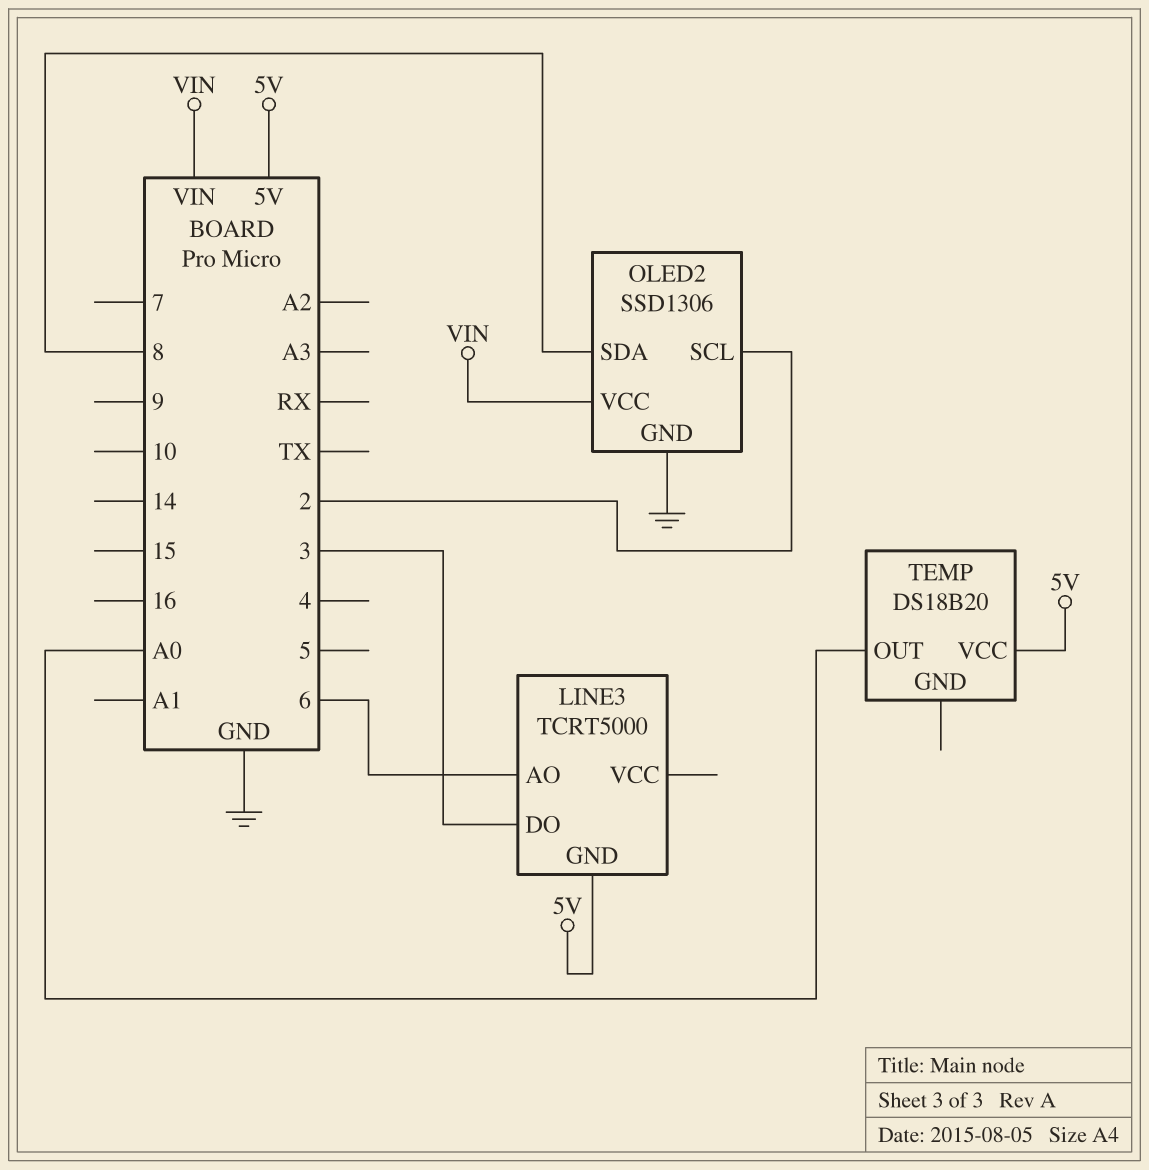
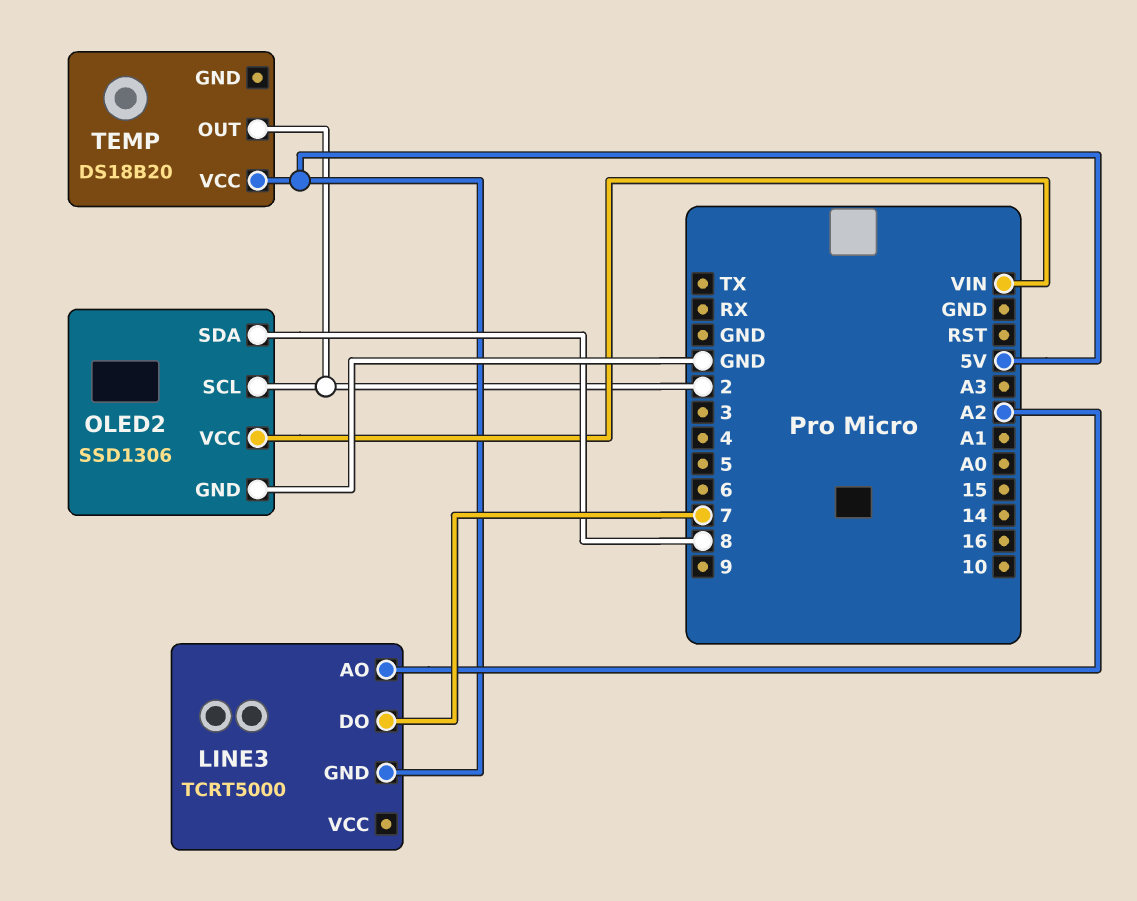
LINE3 pin AO: 6 -> A2
LINE3 pin DO: 3 -> 7
TEMP pin OUT: A0 -> 2

